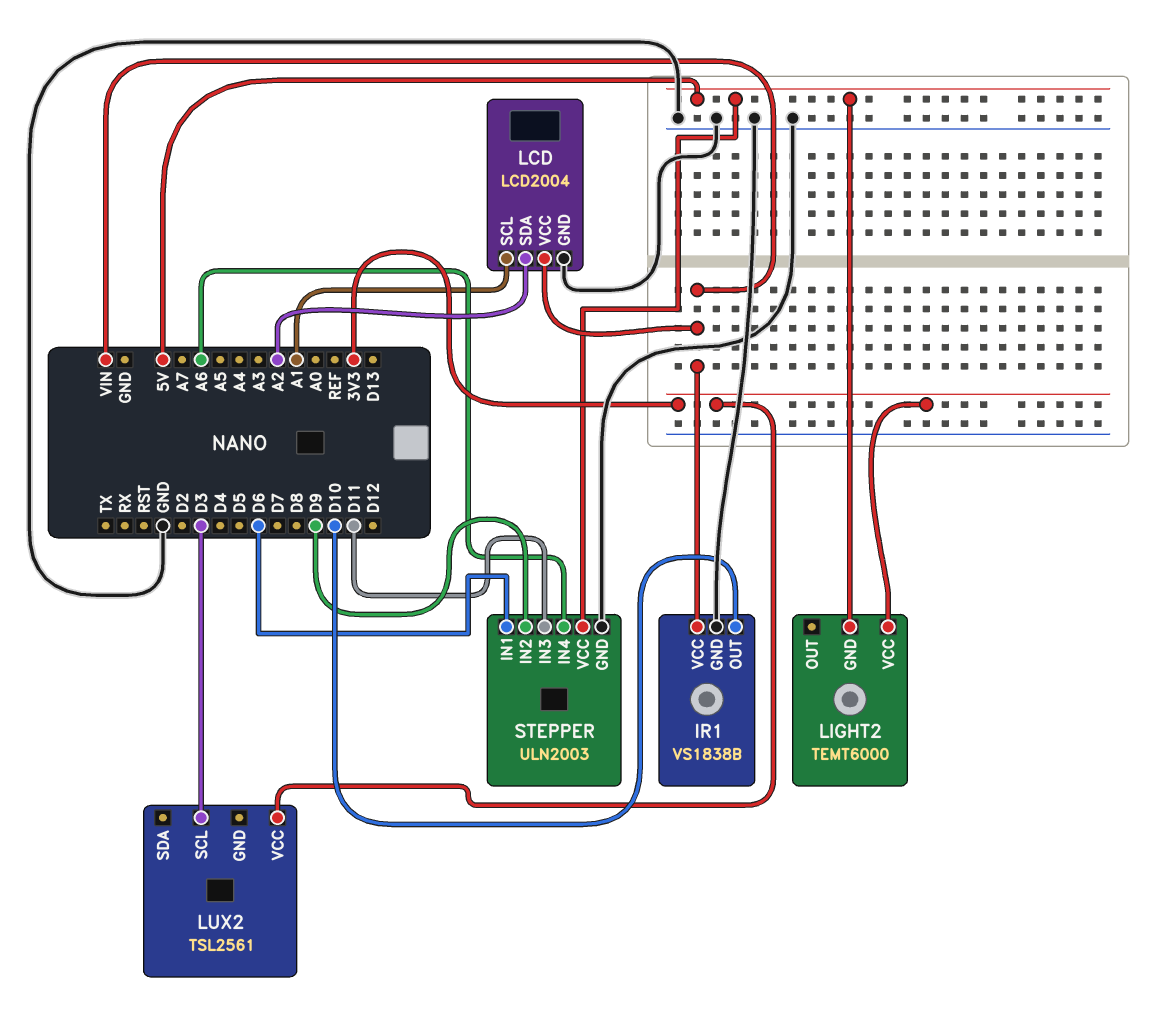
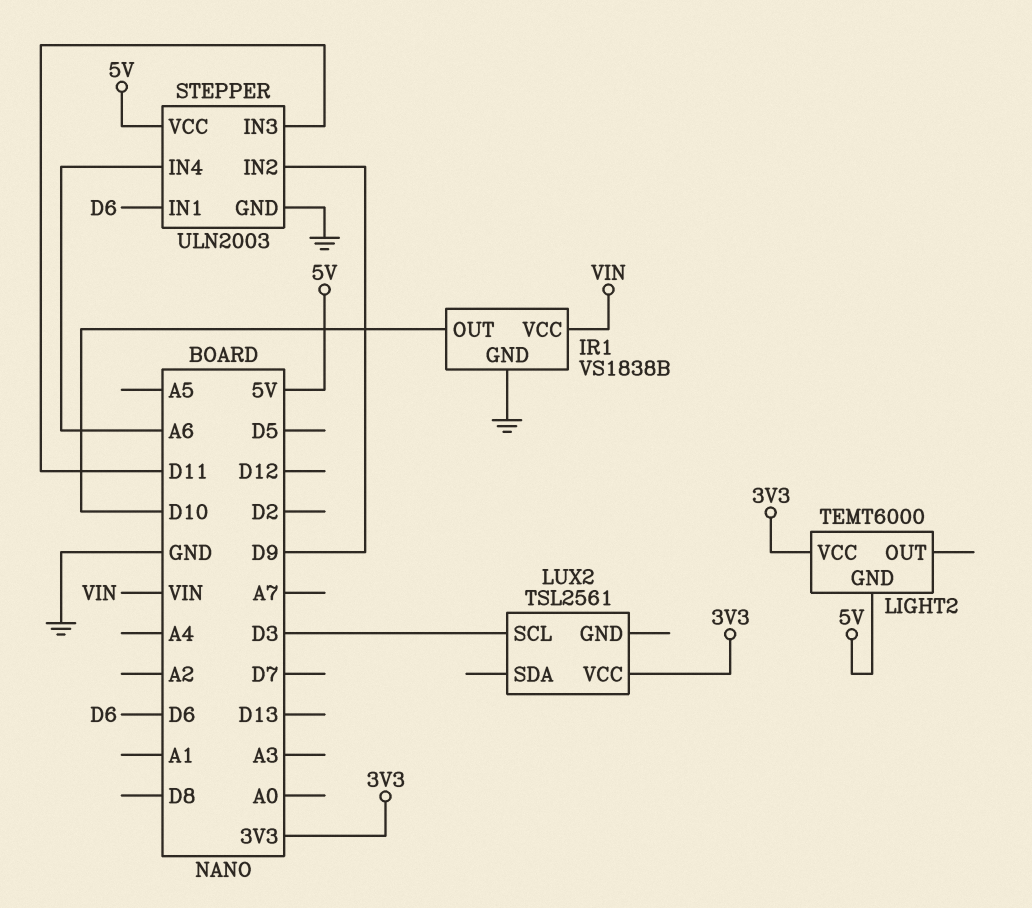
LCD: LCD2004 -> none
LCD pin GND: GND -> none
LCD pin SCL: A1 -> none
LCD pin SDA: A2 -> none
LCD pin VCC: VIN -> none

